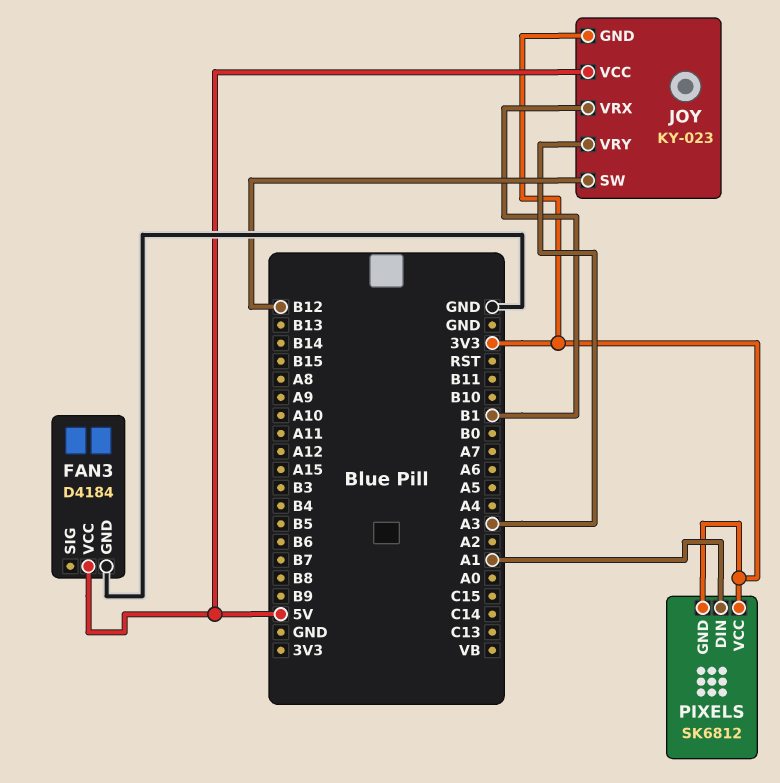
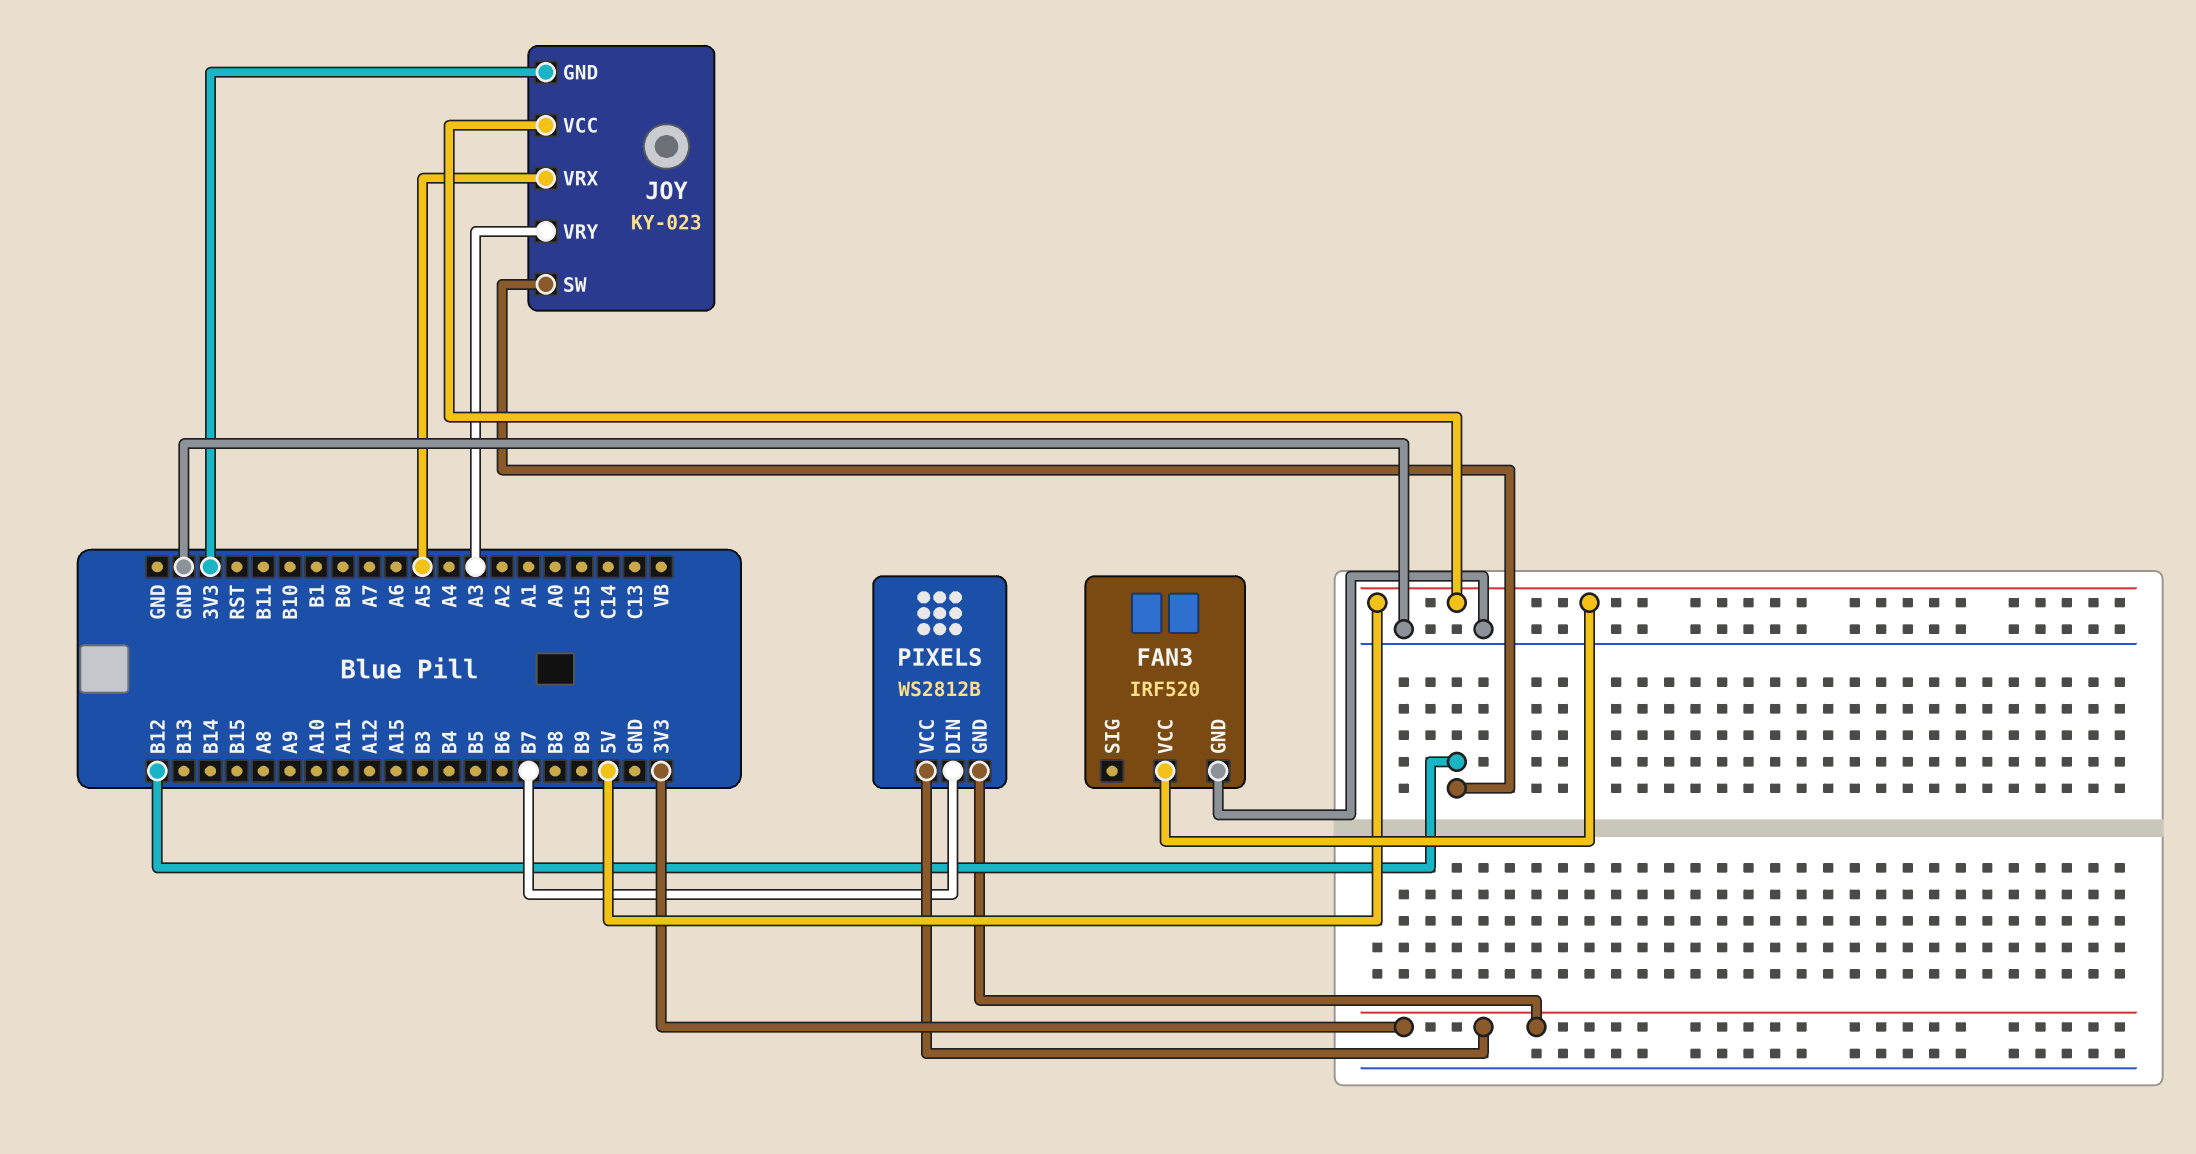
FAN3: D4184 -> IRF520
JOY pin VRX: B1 -> A5
PIXELS: SK6812 -> WS2812B
PIXELS pin DIN: A1 -> B7

